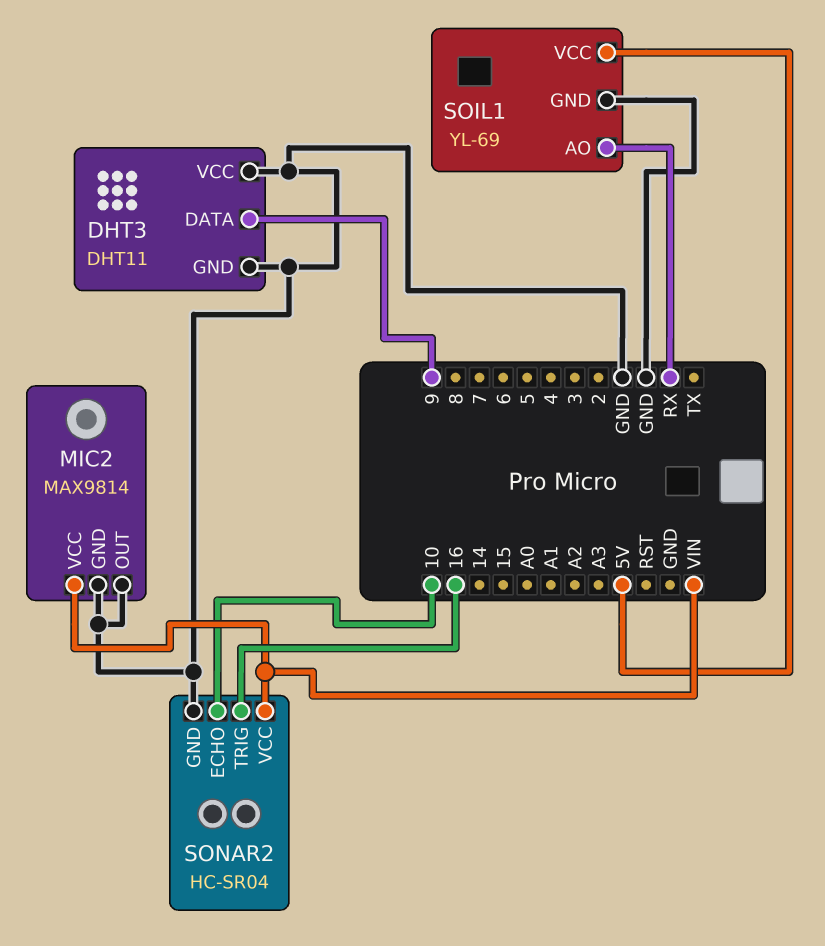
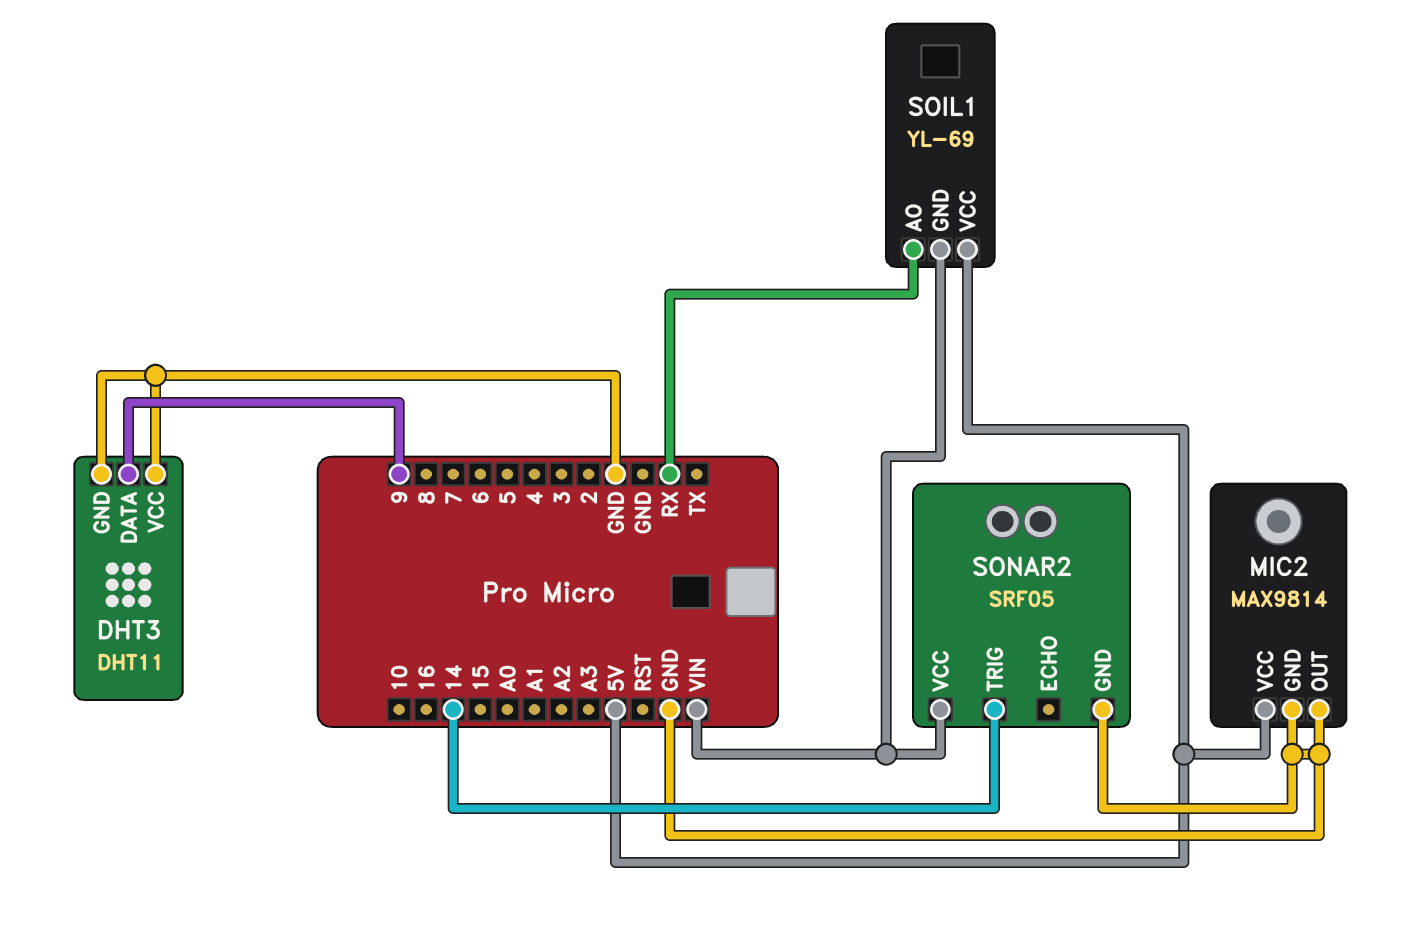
MIC2 pin VCC: VIN -> 5V
SOIL1 pin GND: GND -> VIN
SONAR2: HC-SR04 -> SRF05
SONAR2 pin ECHO: 10 -> none
SONAR2 pin TRIG: 16 -> 14

